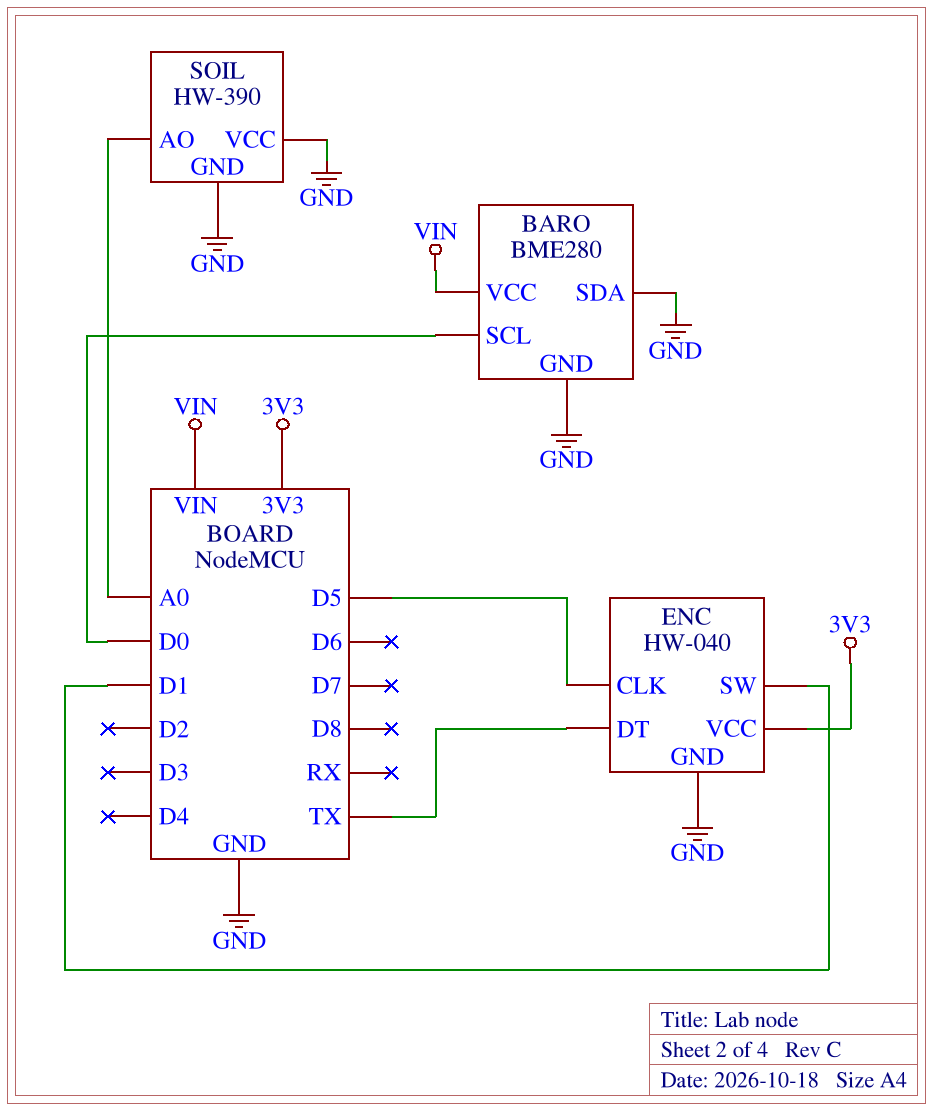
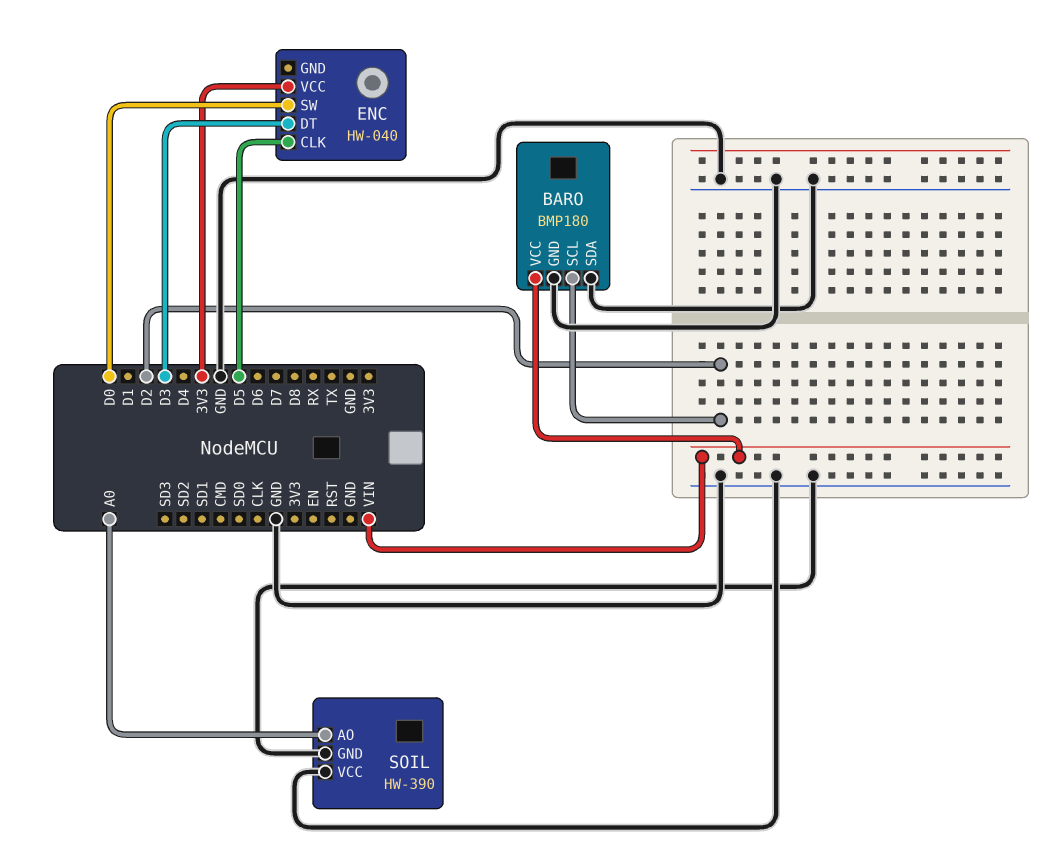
BARO: BME280 -> BMP180
BARO pin SCL: D0 -> D2
ENC pin DT: TX -> D3
ENC pin GND: GND -> none
ENC pin SW: D1 -> D0

